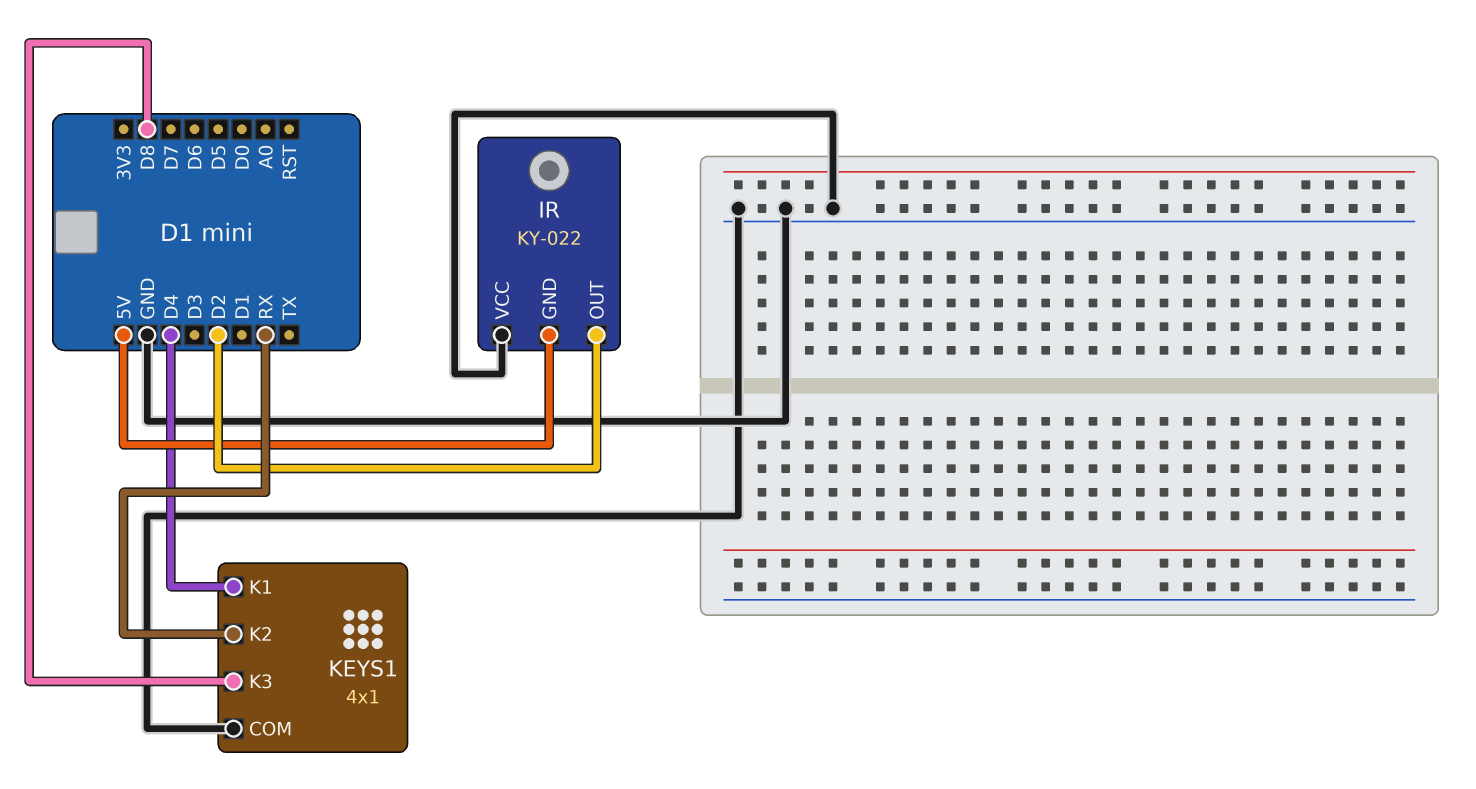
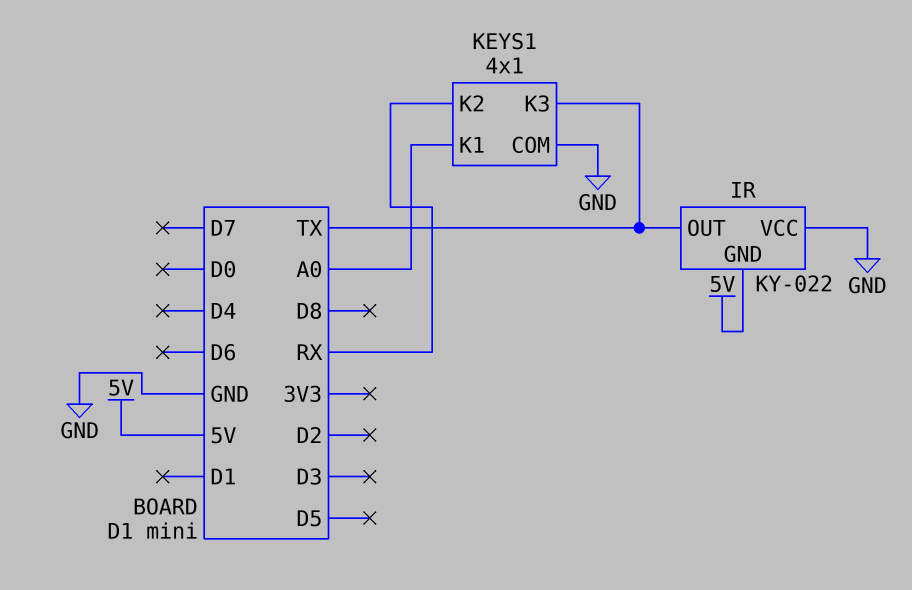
IR pin OUT: D2 -> TX
KEYS1 pin K1: D4 -> A0
KEYS1 pin K3: D8 -> TX

